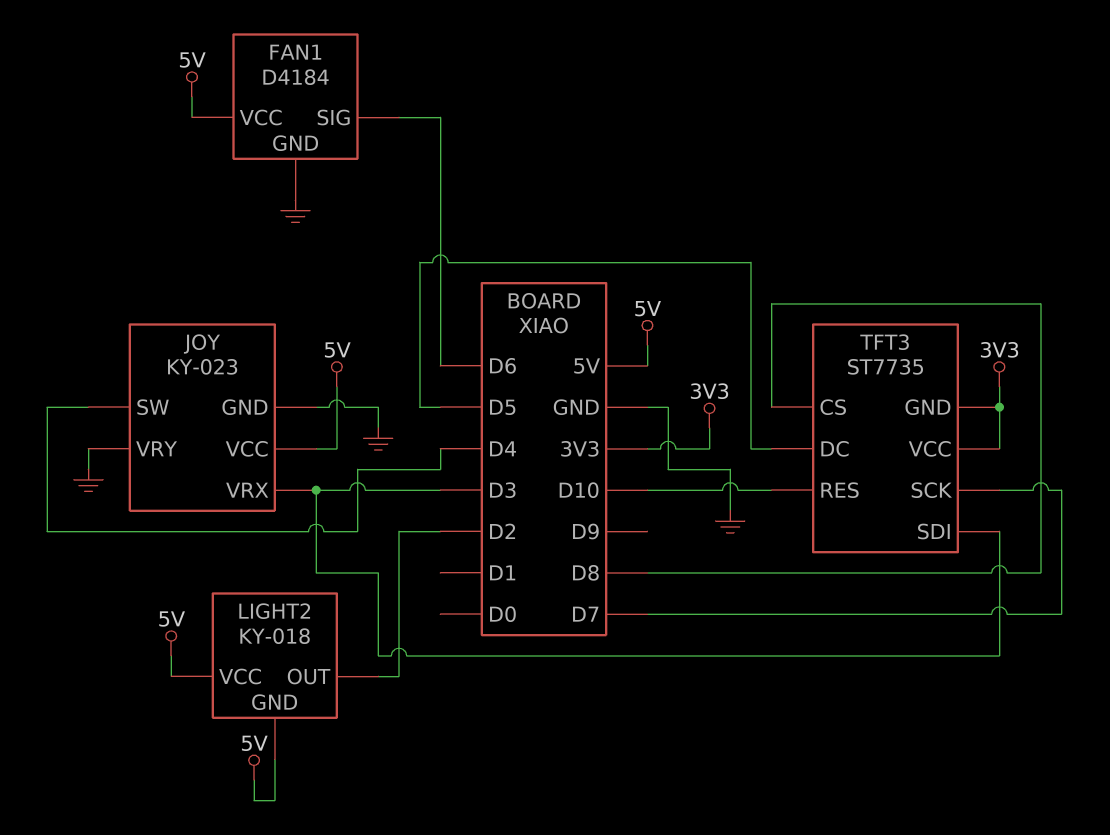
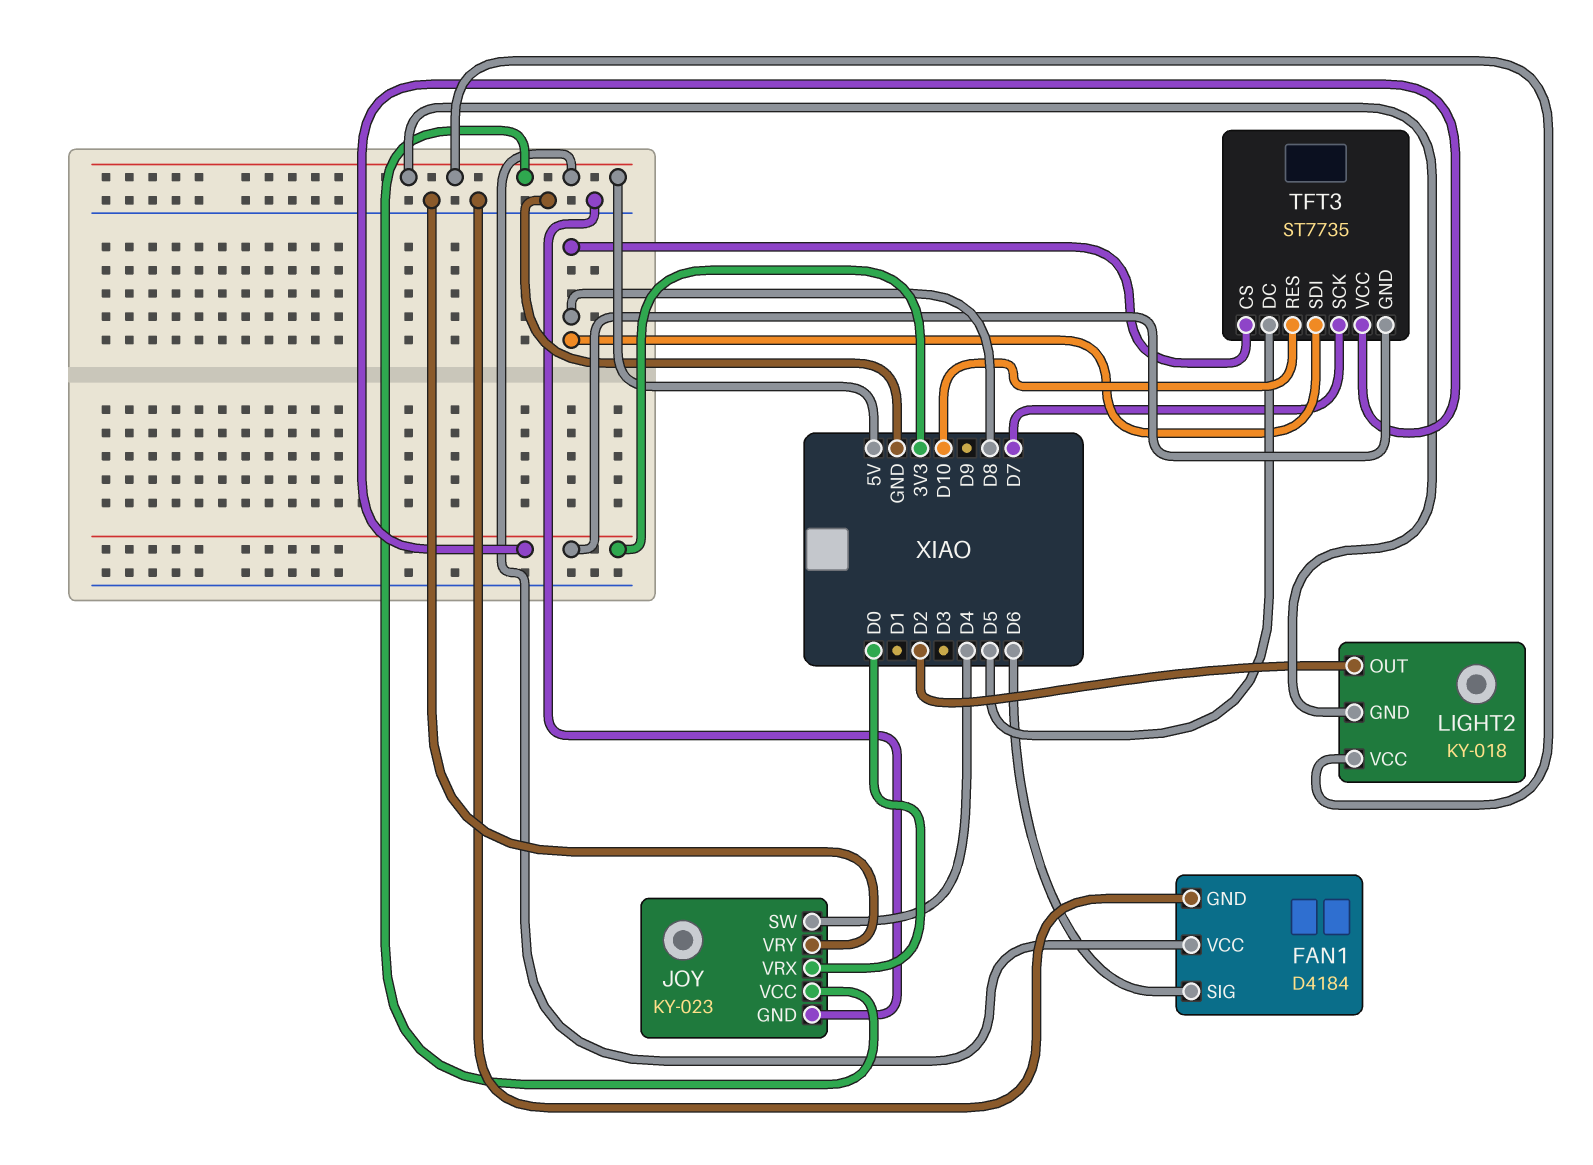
JOY pin VRX: D3 -> D0
TFT3 pin SDI: D3 -> D8

